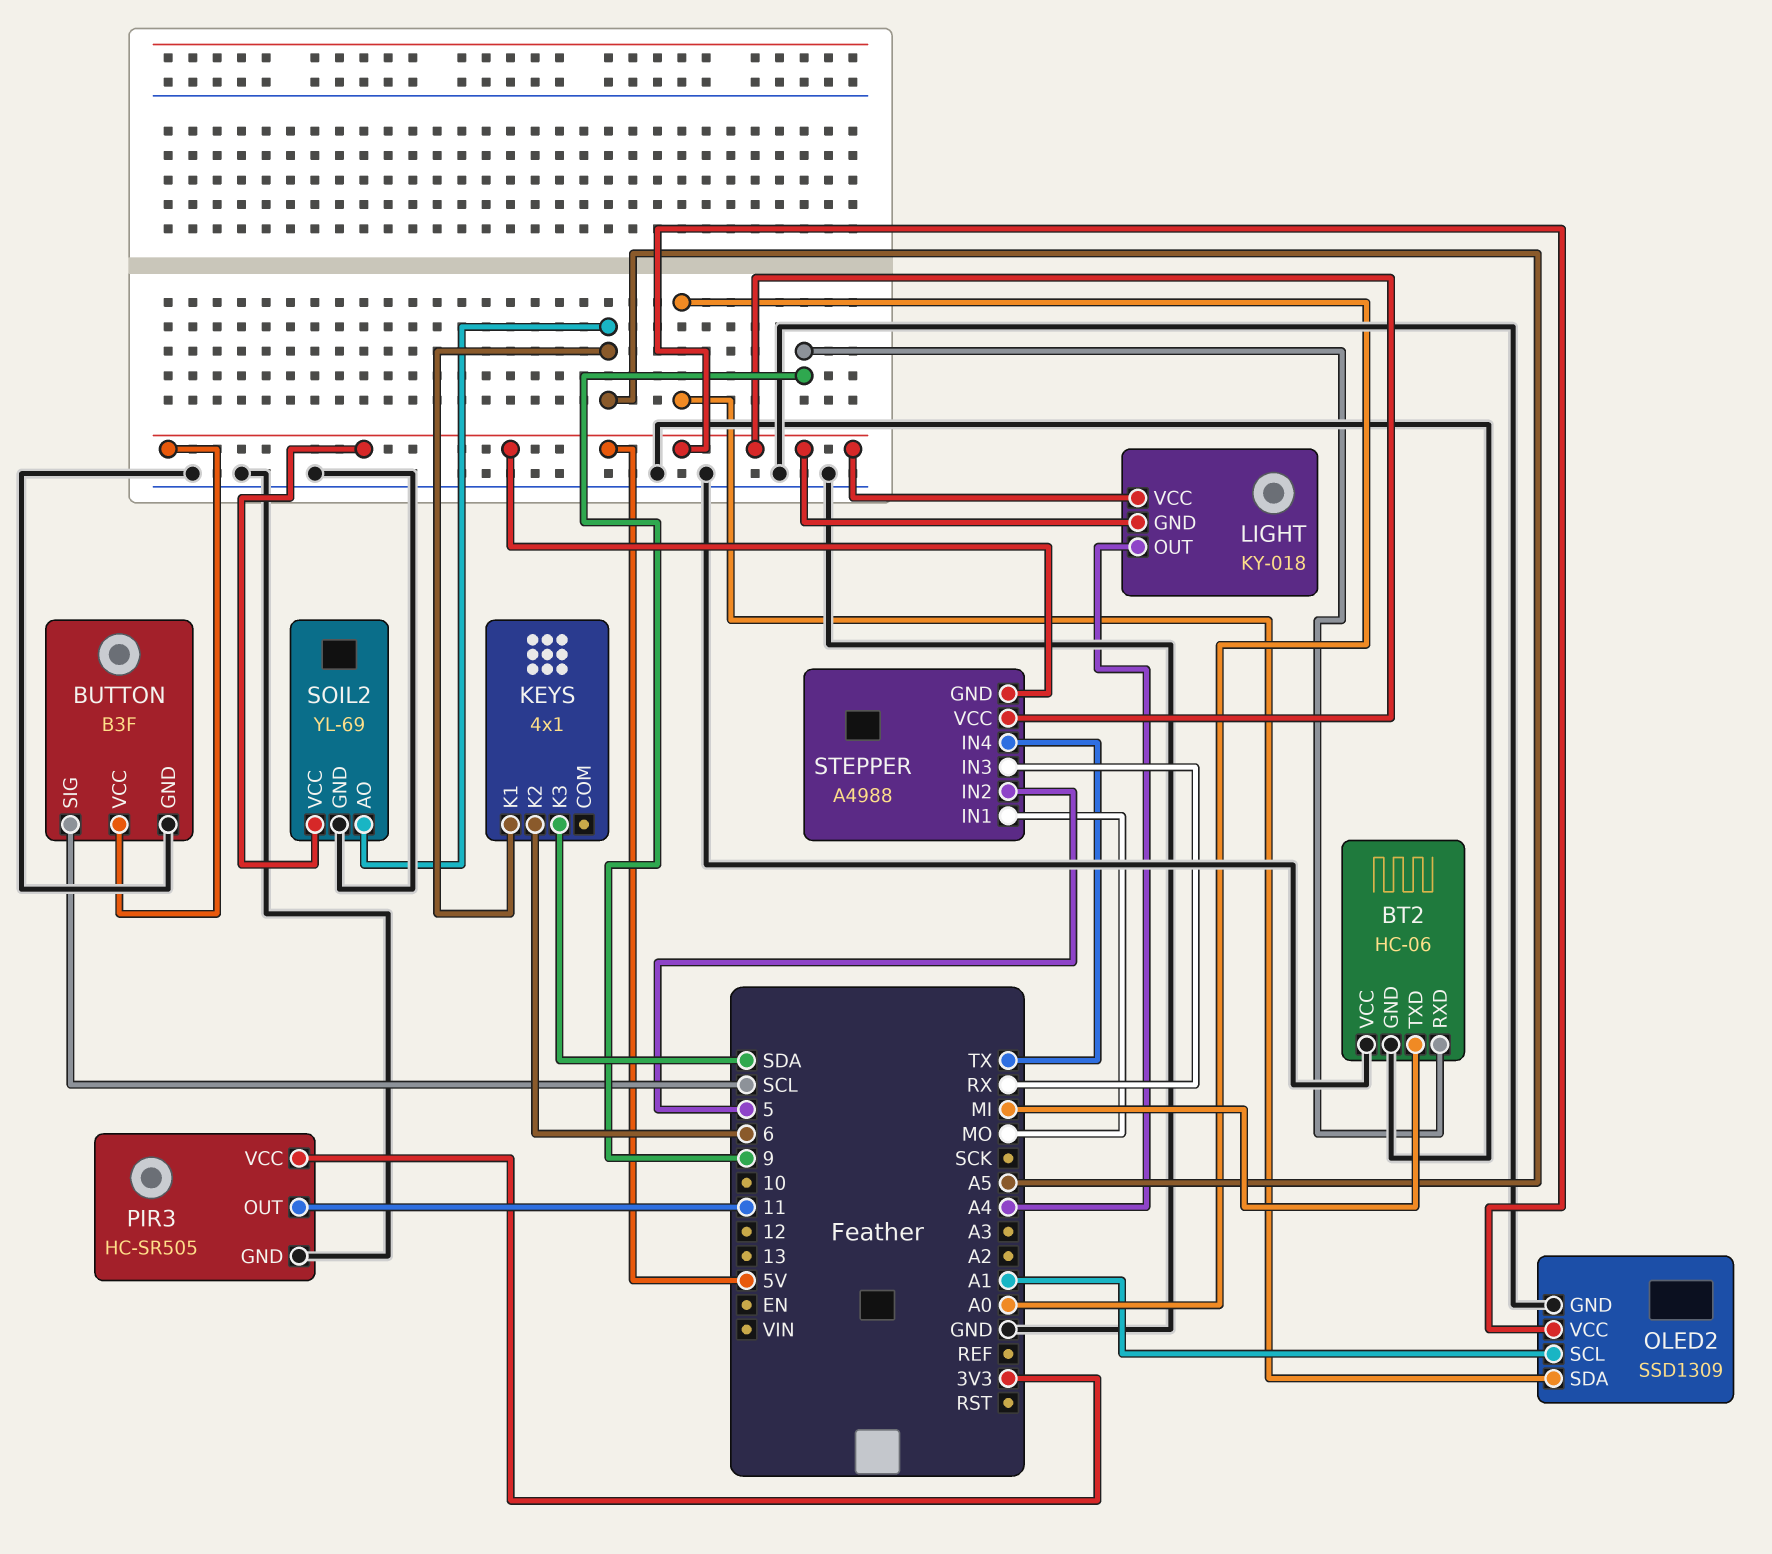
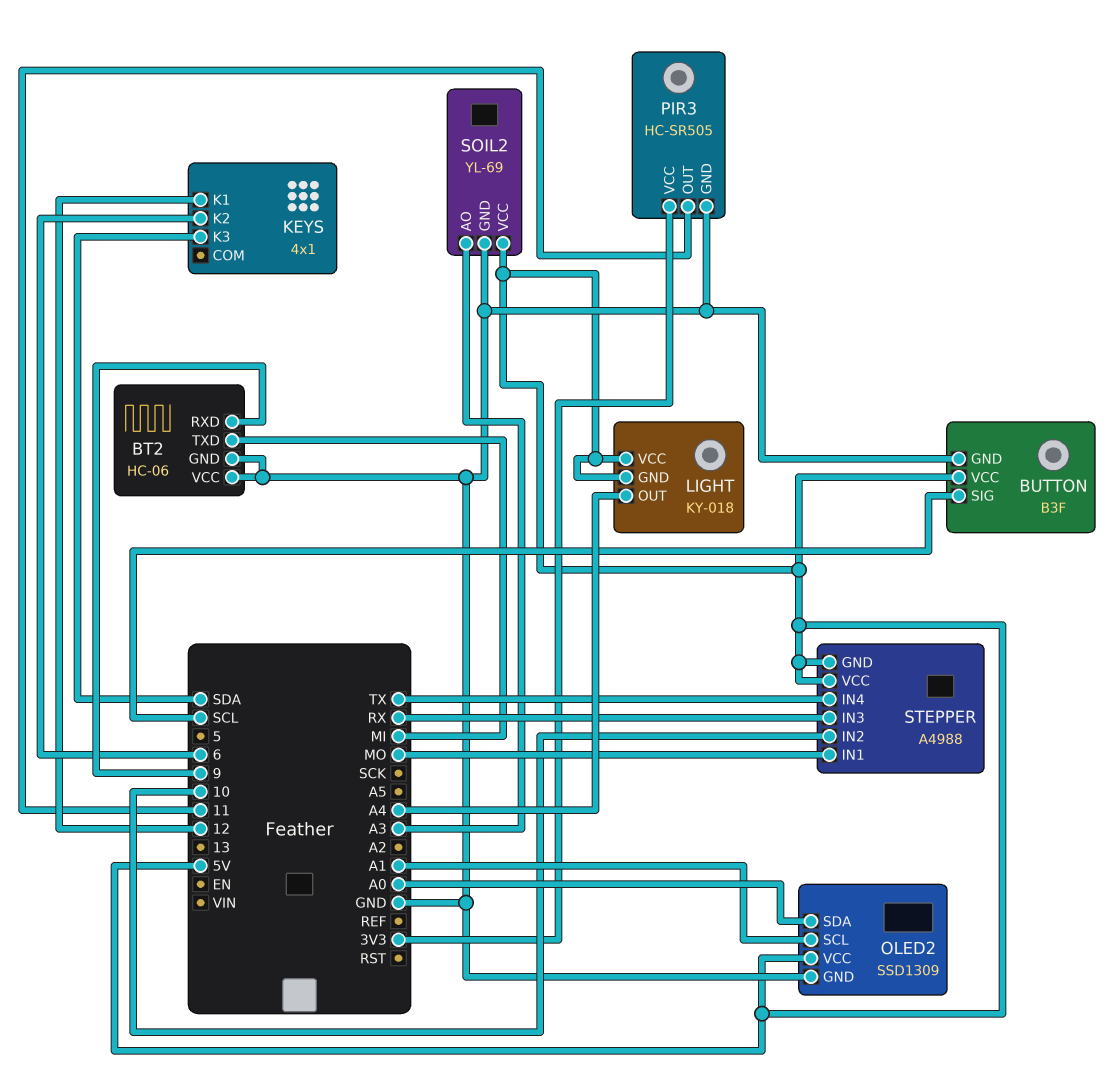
KEYS pin K1: A5 -> 12
SOIL2 pin AO: A5 -> A3
STEPPER pin IN2: 5 -> 10

